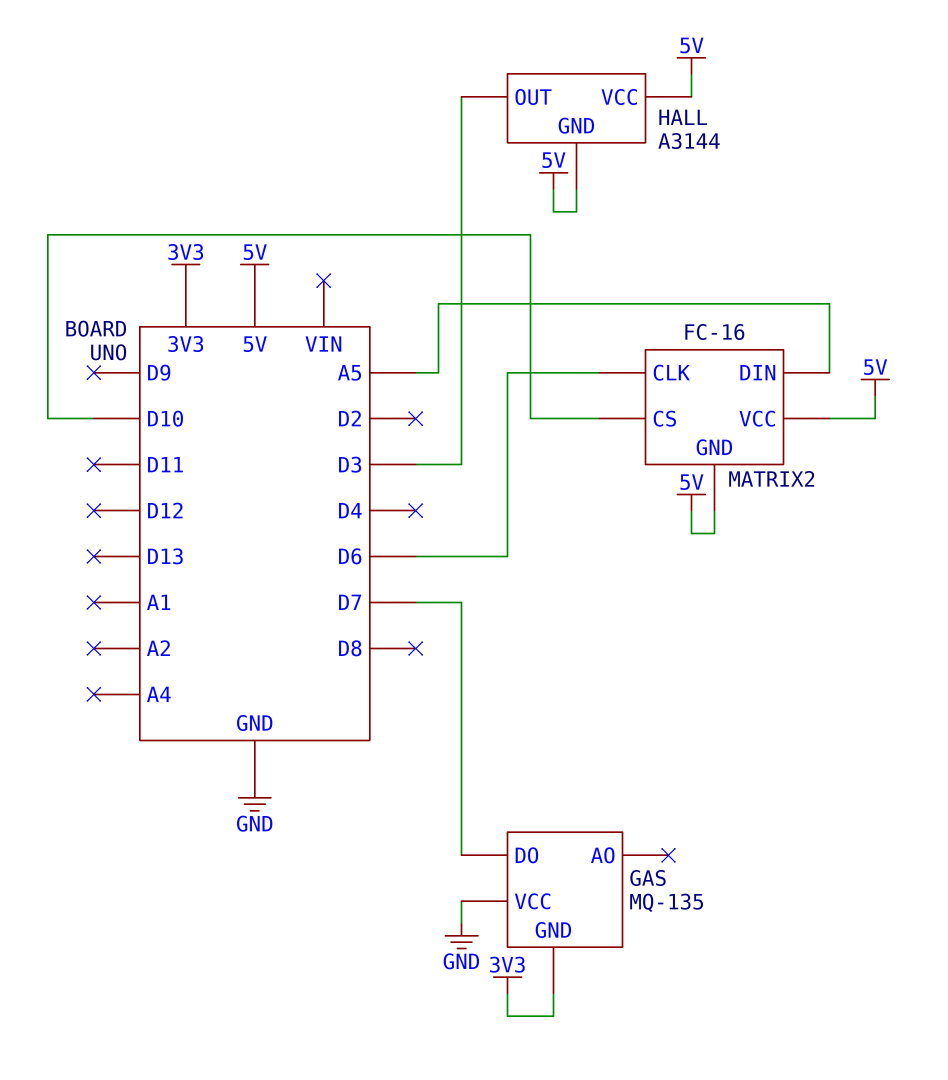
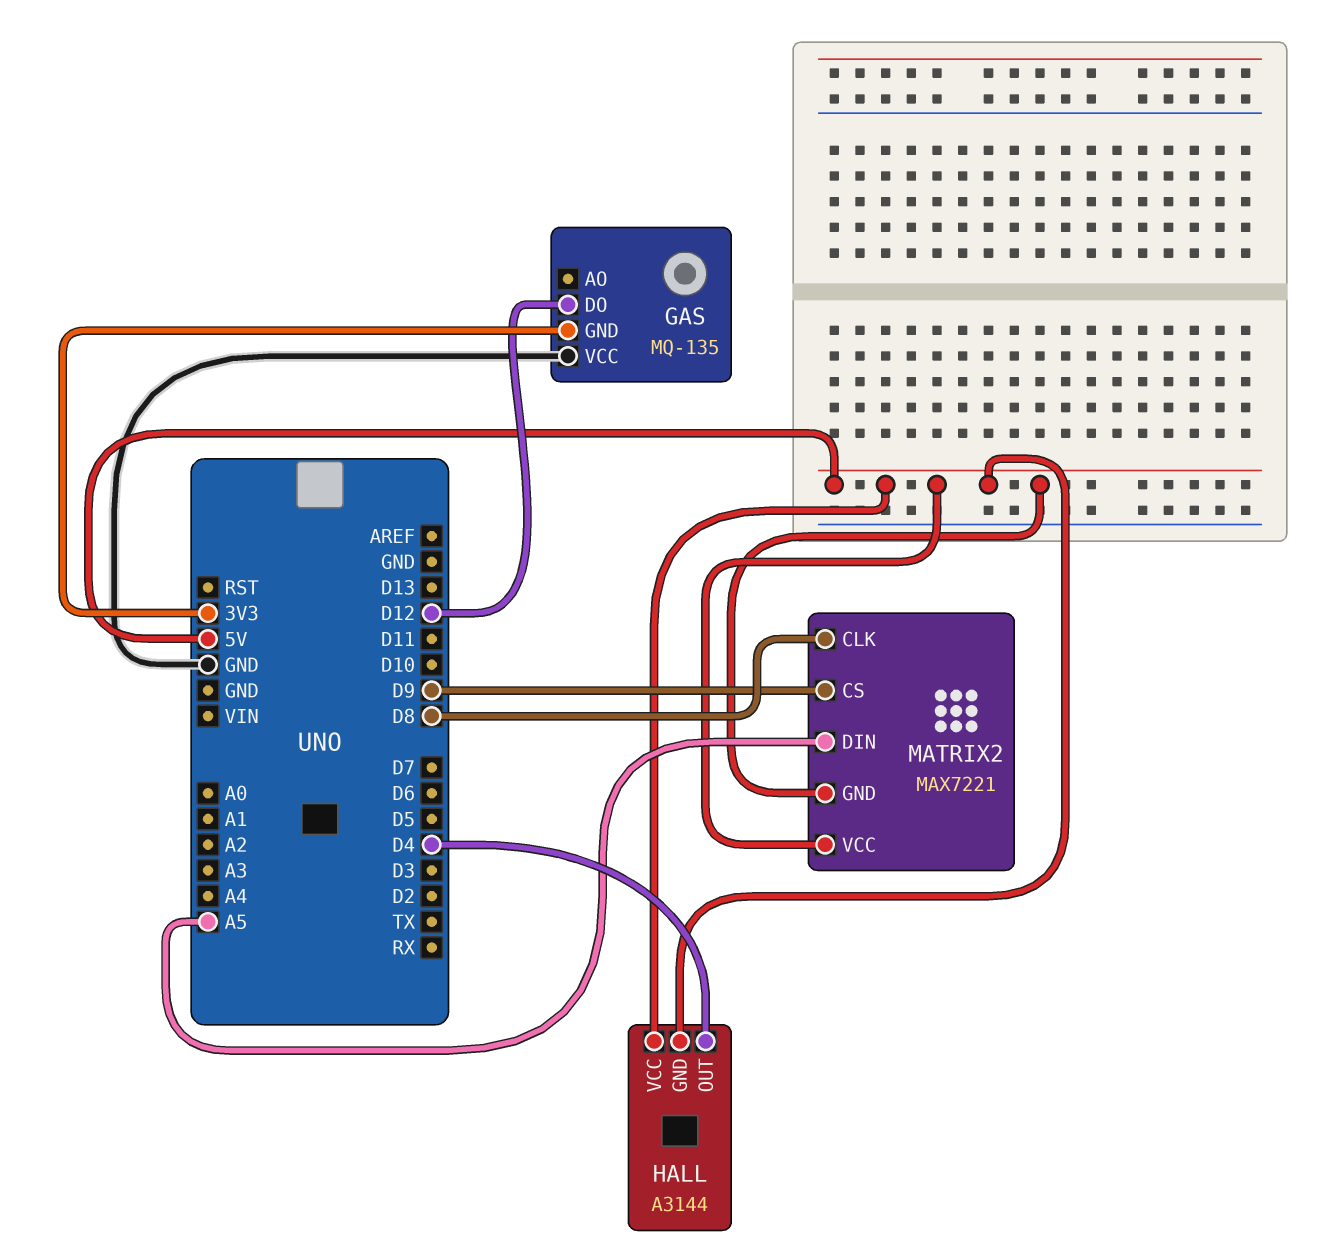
GAS pin DO: D7 -> D12
HALL pin OUT: D3 -> D4
MATRIX2: FC-16 -> MAX7221
MATRIX2 pin CLK: D6 -> D8
MATRIX2 pin CS: D10 -> D9

